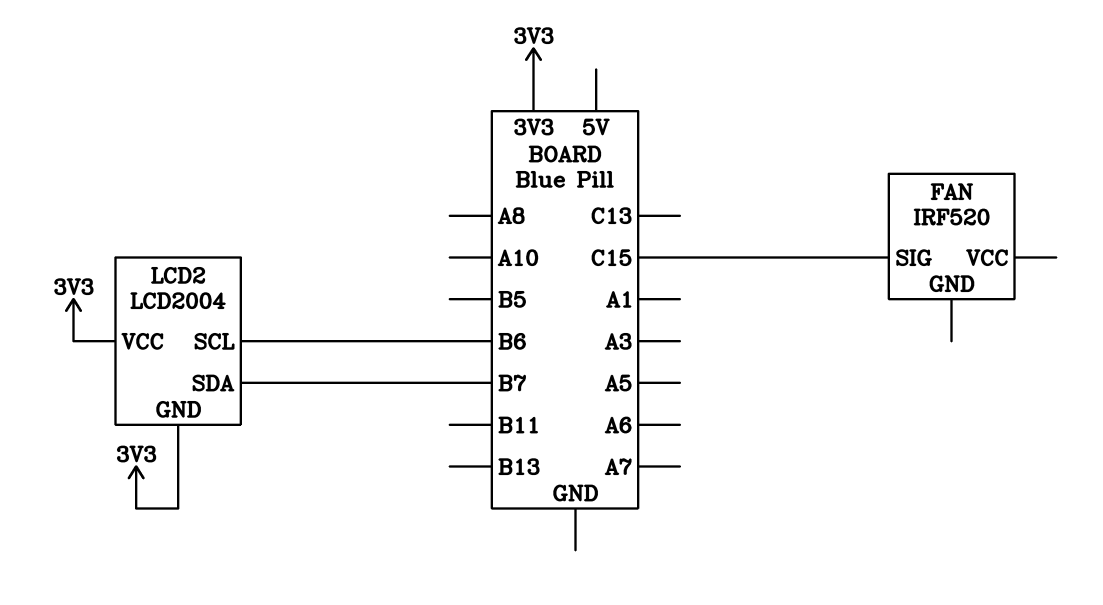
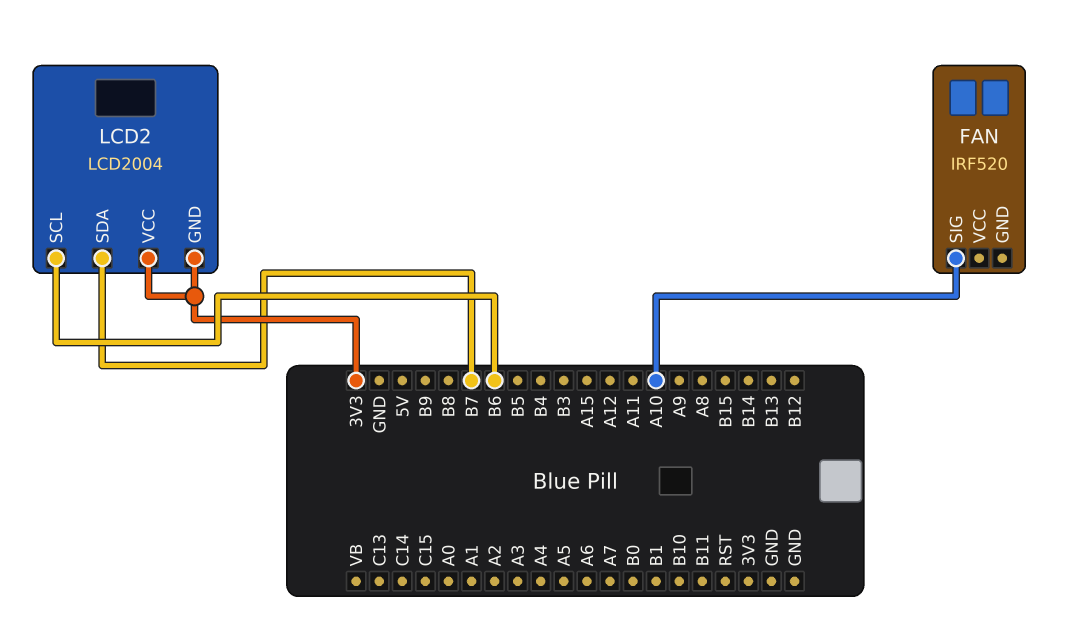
FAN pin SIG: C15 -> A10

